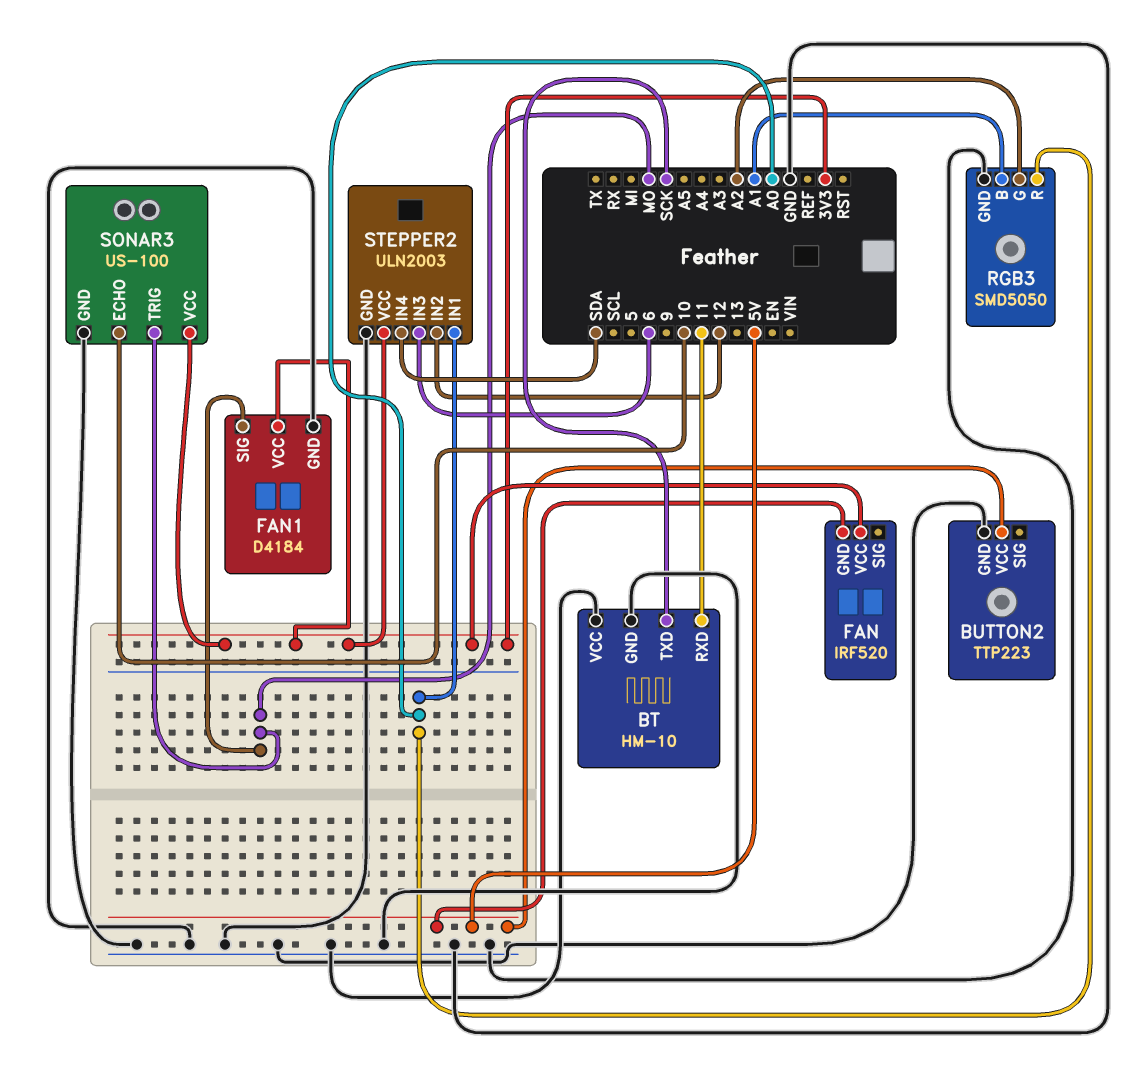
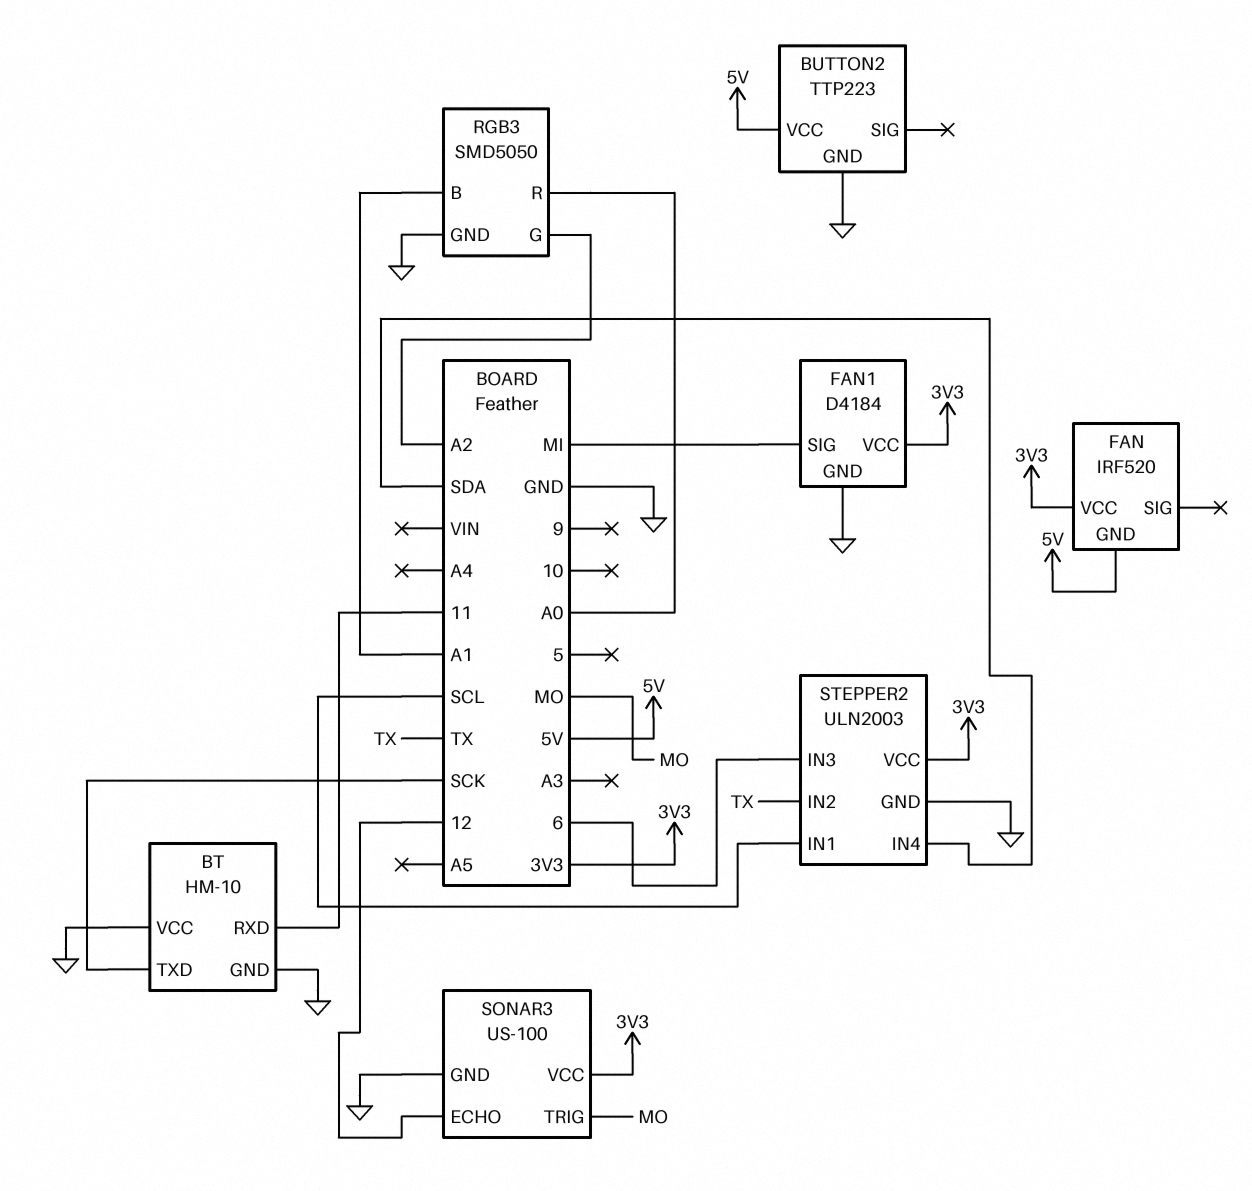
FAN1 pin SIG: MO -> MI
SONAR3 pin ECHO: 10 -> 12
STEPPER2 pin IN1: A0 -> SCL
STEPPER2 pin IN2: 12 -> TX

